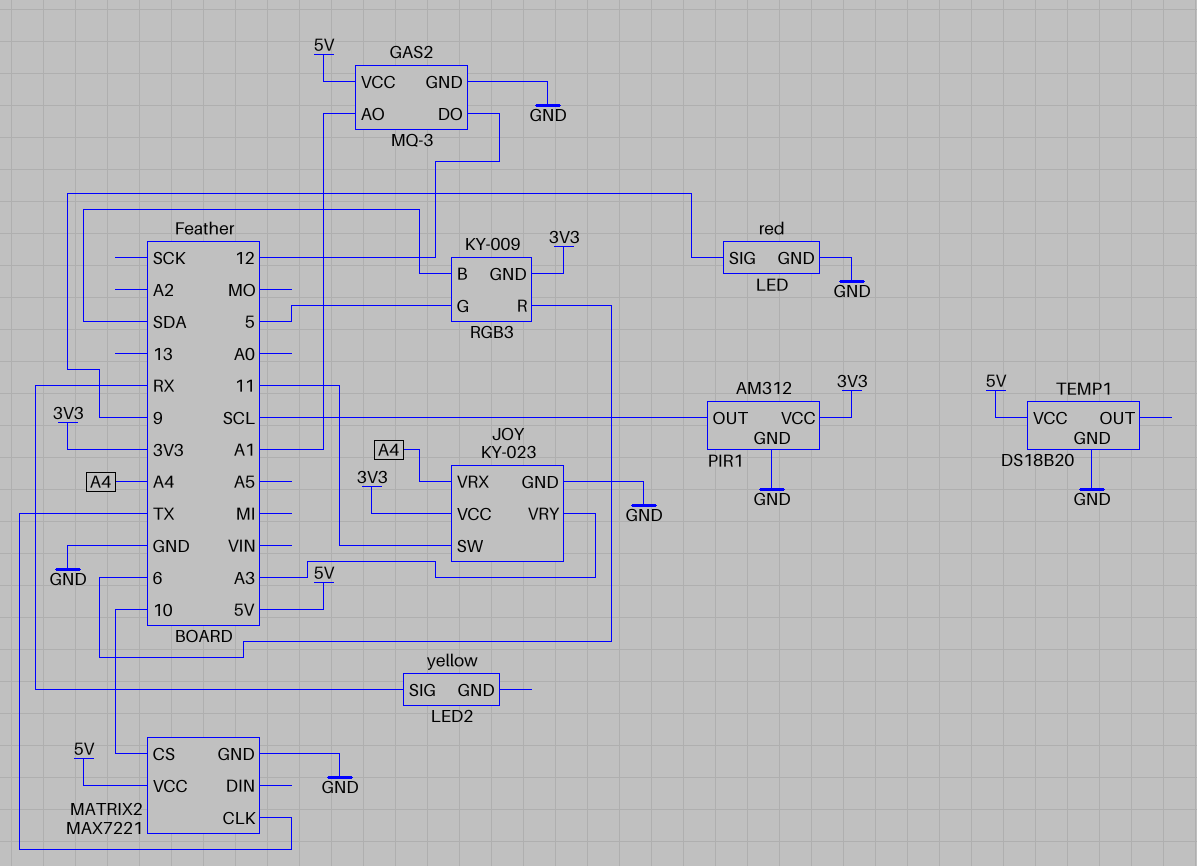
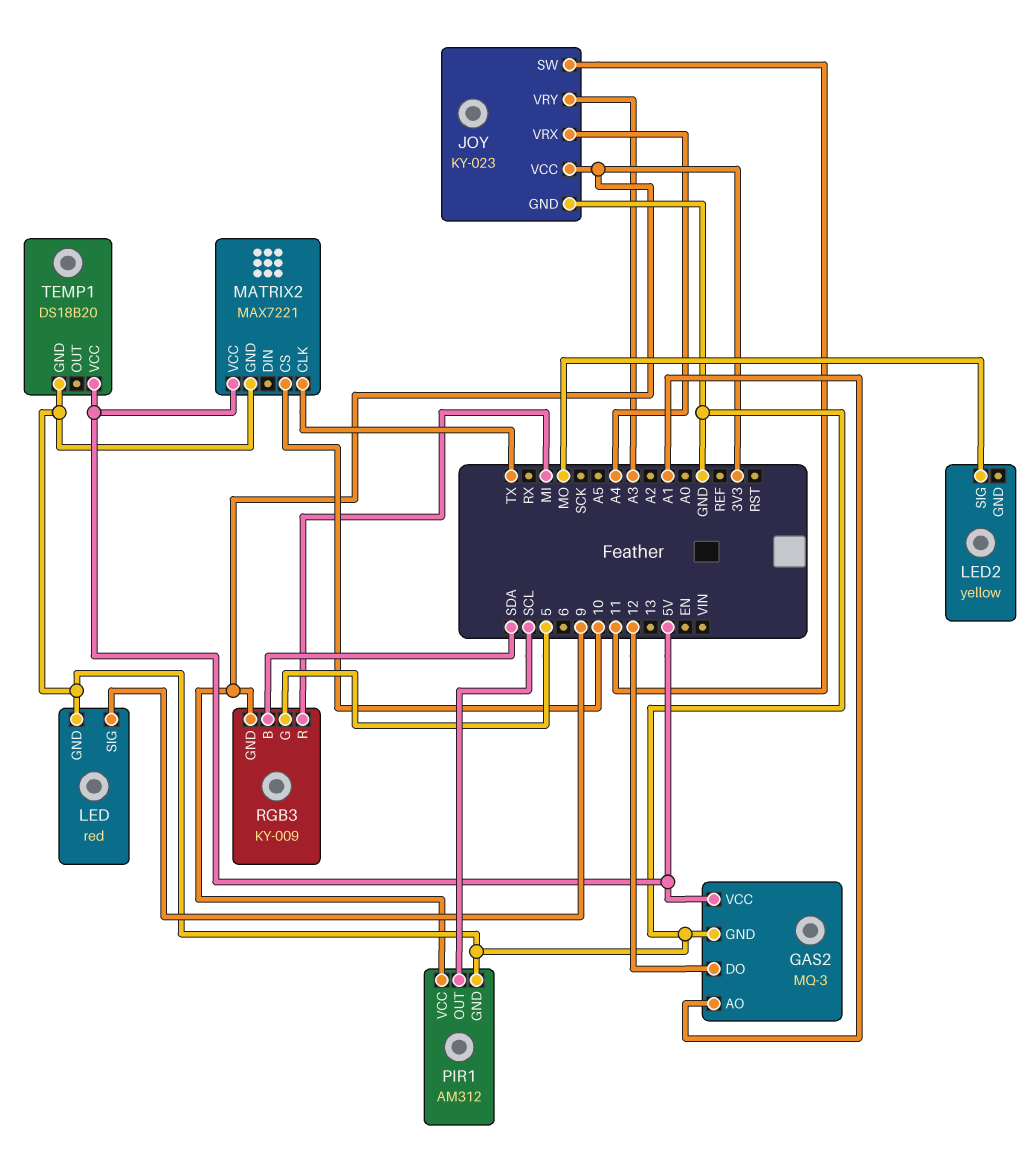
LED2 pin SIG: RX -> MO
RGB3 pin R: 6 -> MI

